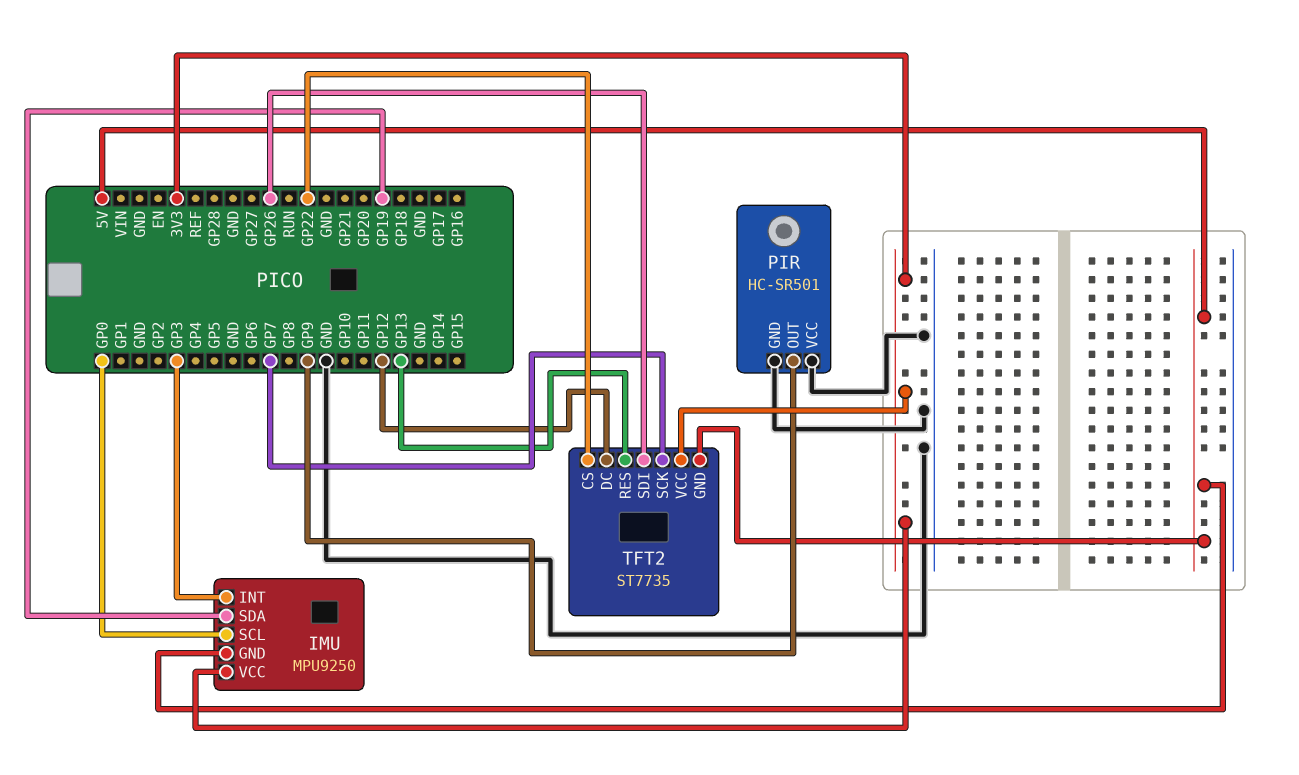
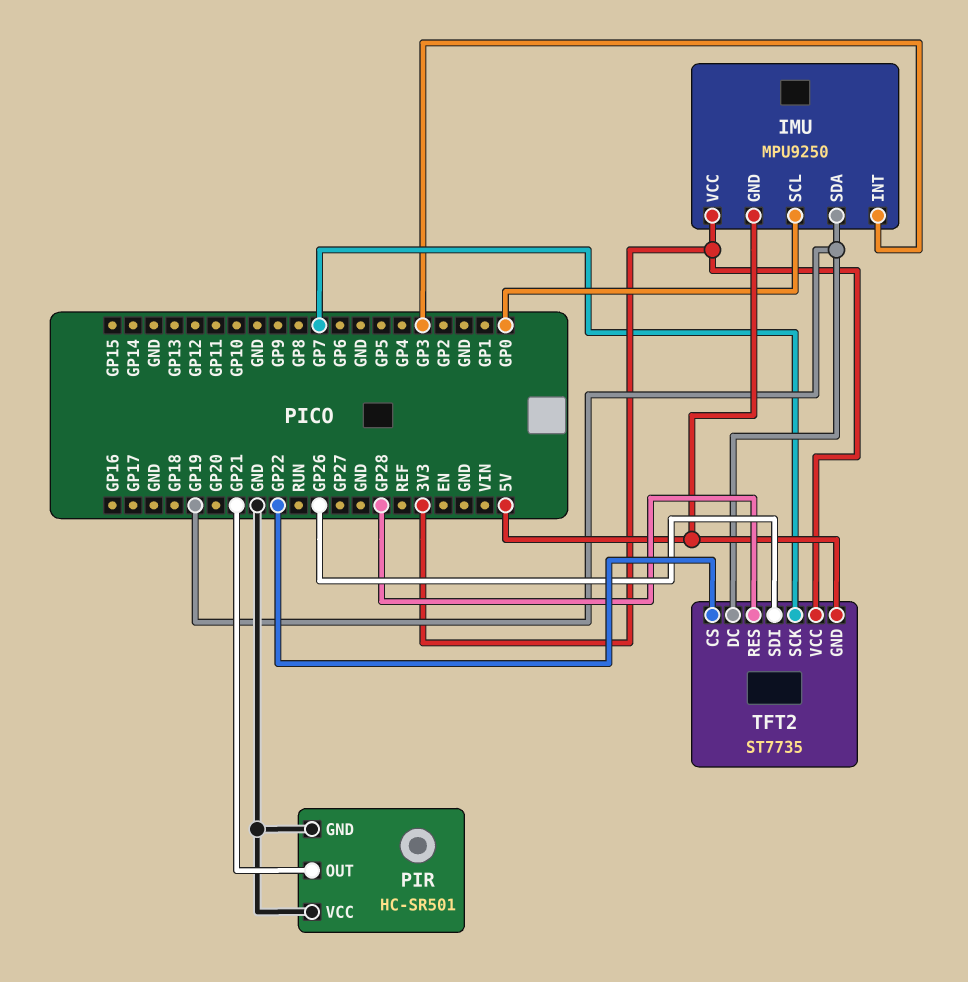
PIR pin OUT: GP9 -> GP21
TFT2 pin DC: GP12 -> GP19
TFT2 pin RES: GP13 -> GP28

